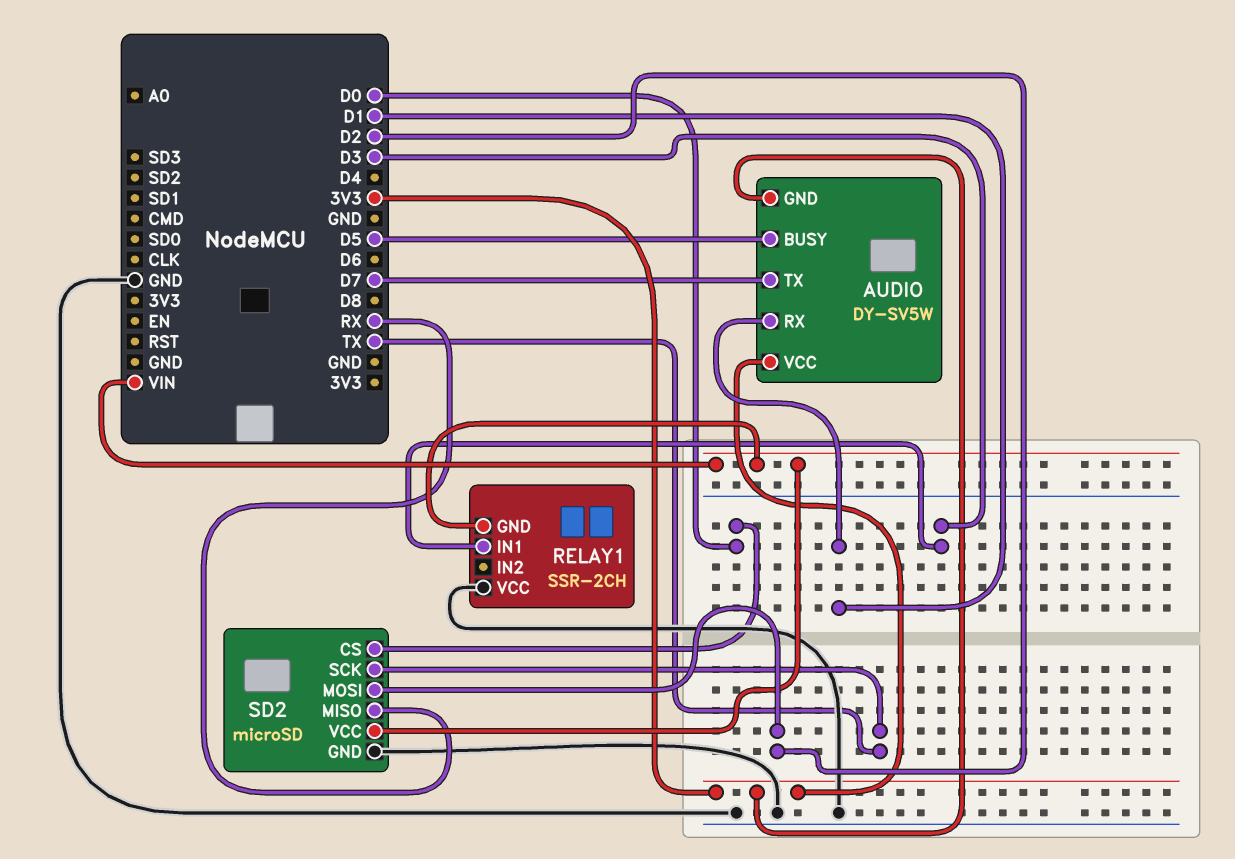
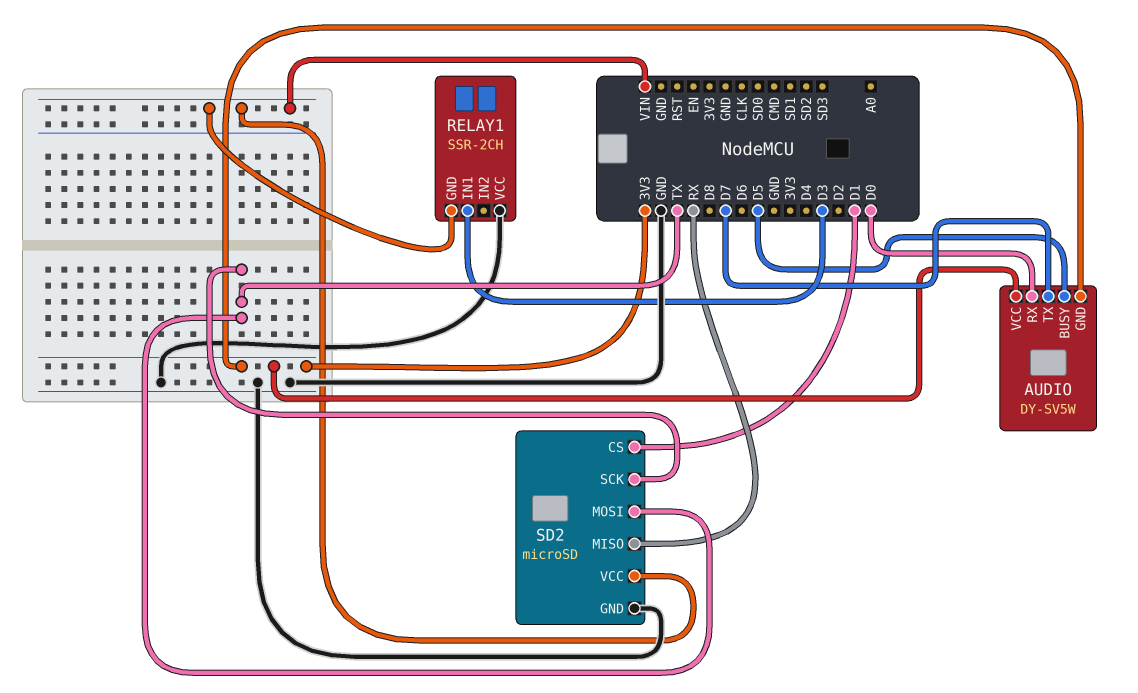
AUDIO pin RX: D1 -> D0
SD2 pin CS: D0 -> D1
SD2 pin MOSI: D2 -> TX

